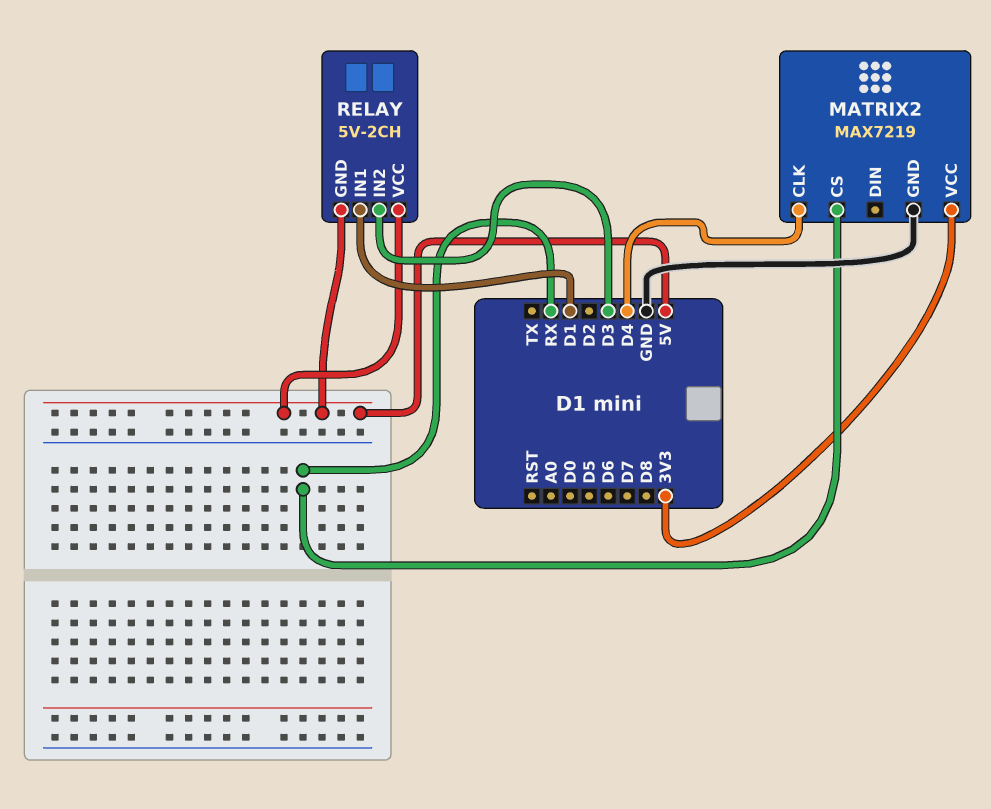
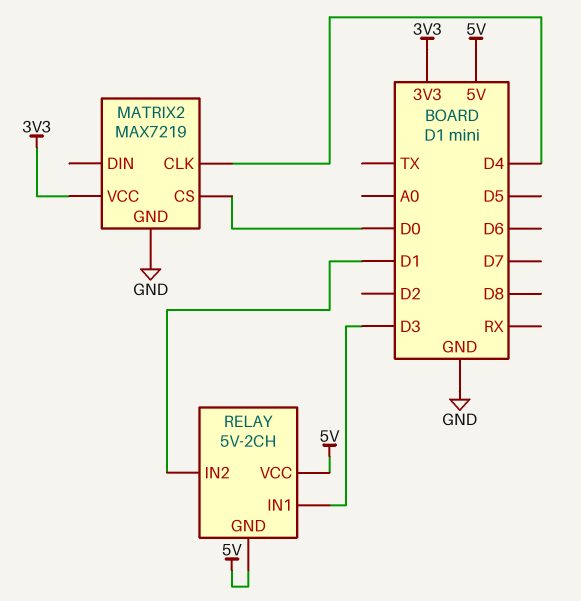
MATRIX2 pin CS: RX -> D0
RELAY pin IN1: D1 -> D3
RELAY pin IN2: D3 -> D1

